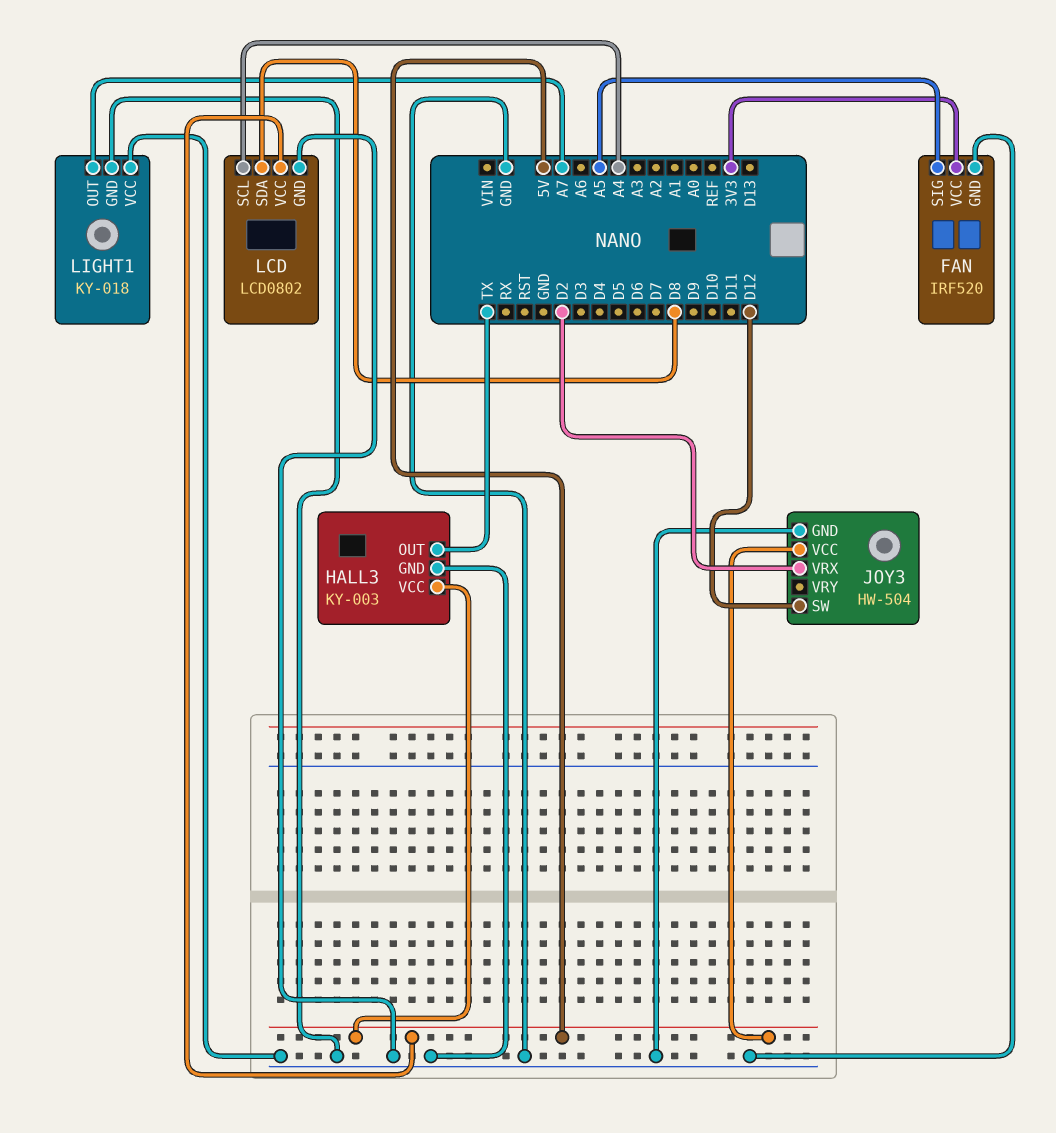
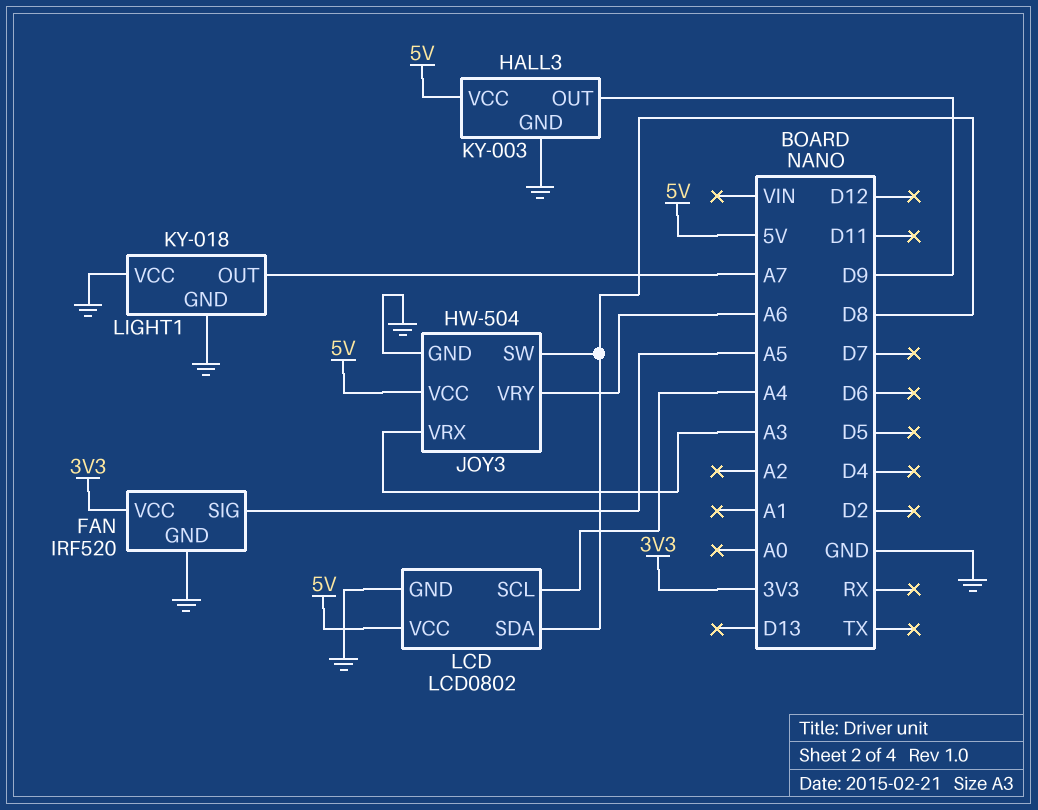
HALL3 pin OUT: TX -> D9
JOY3 pin SW: D12 -> D8
JOY3 pin VRX: D2 -> A3
JOY3 pin VRY: none -> A6

